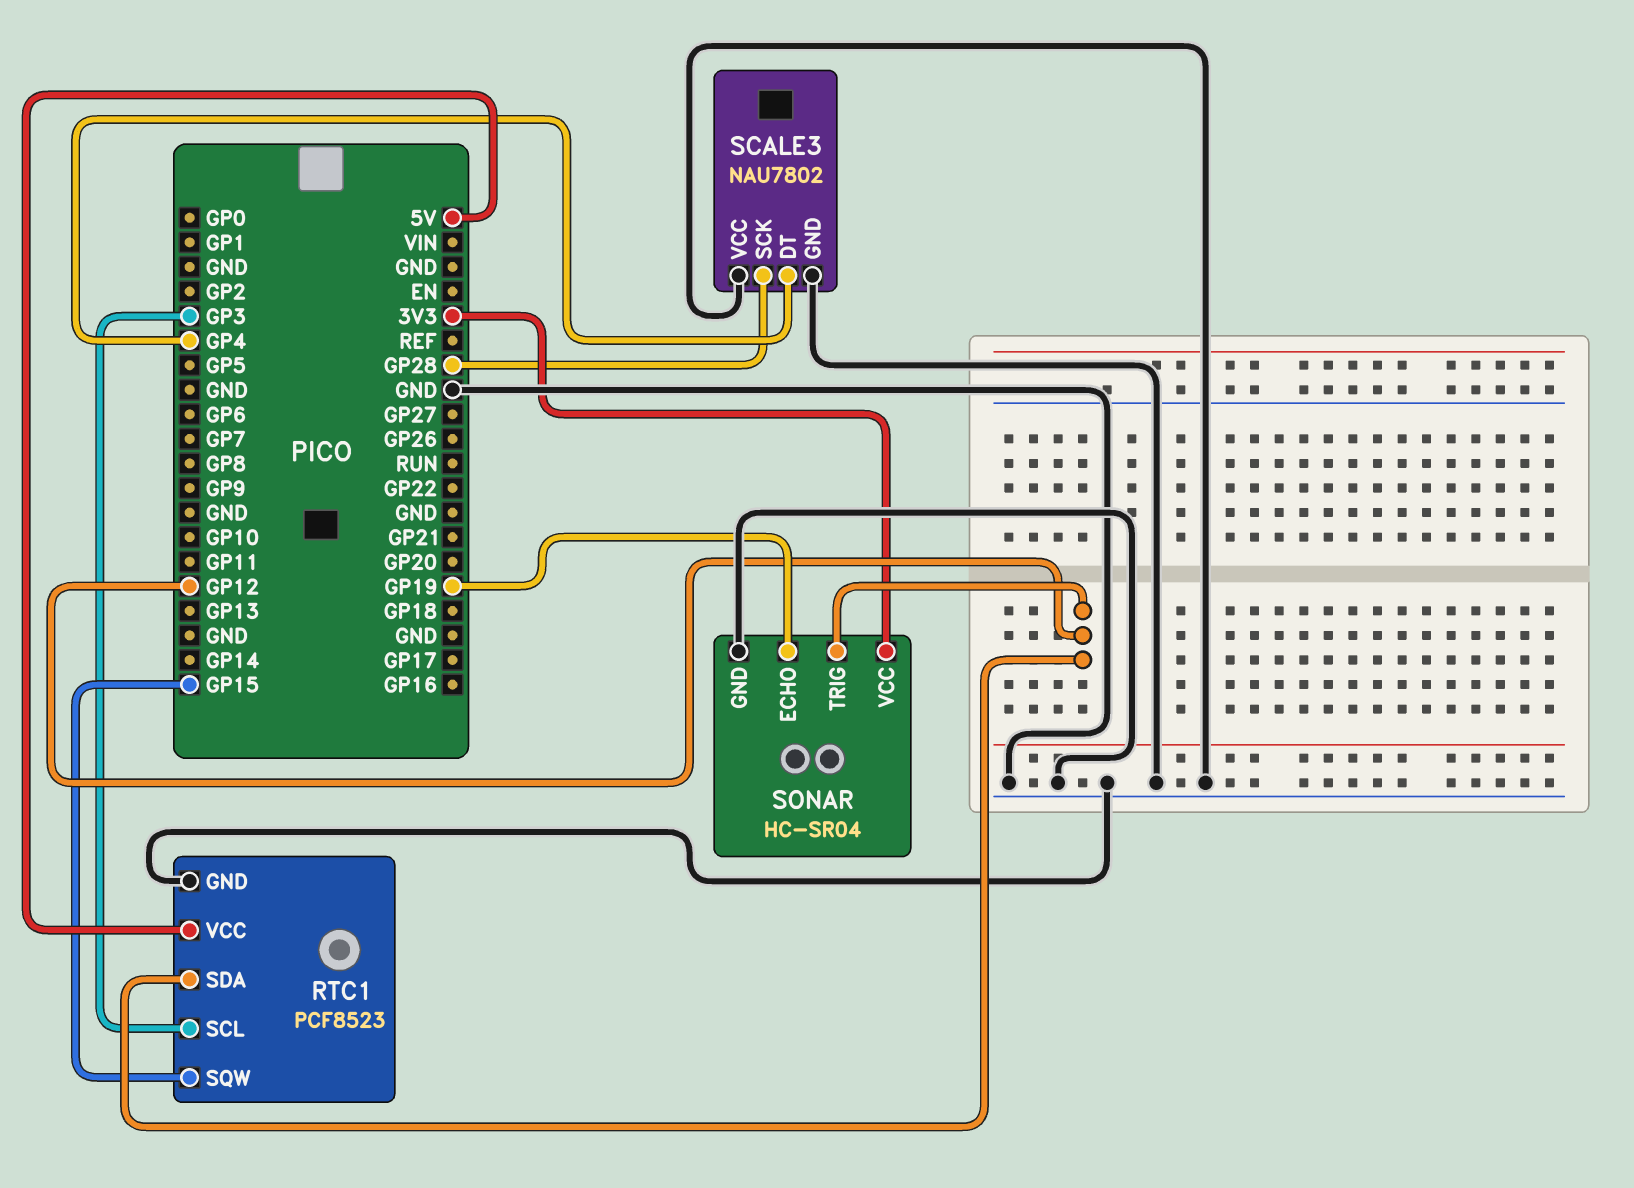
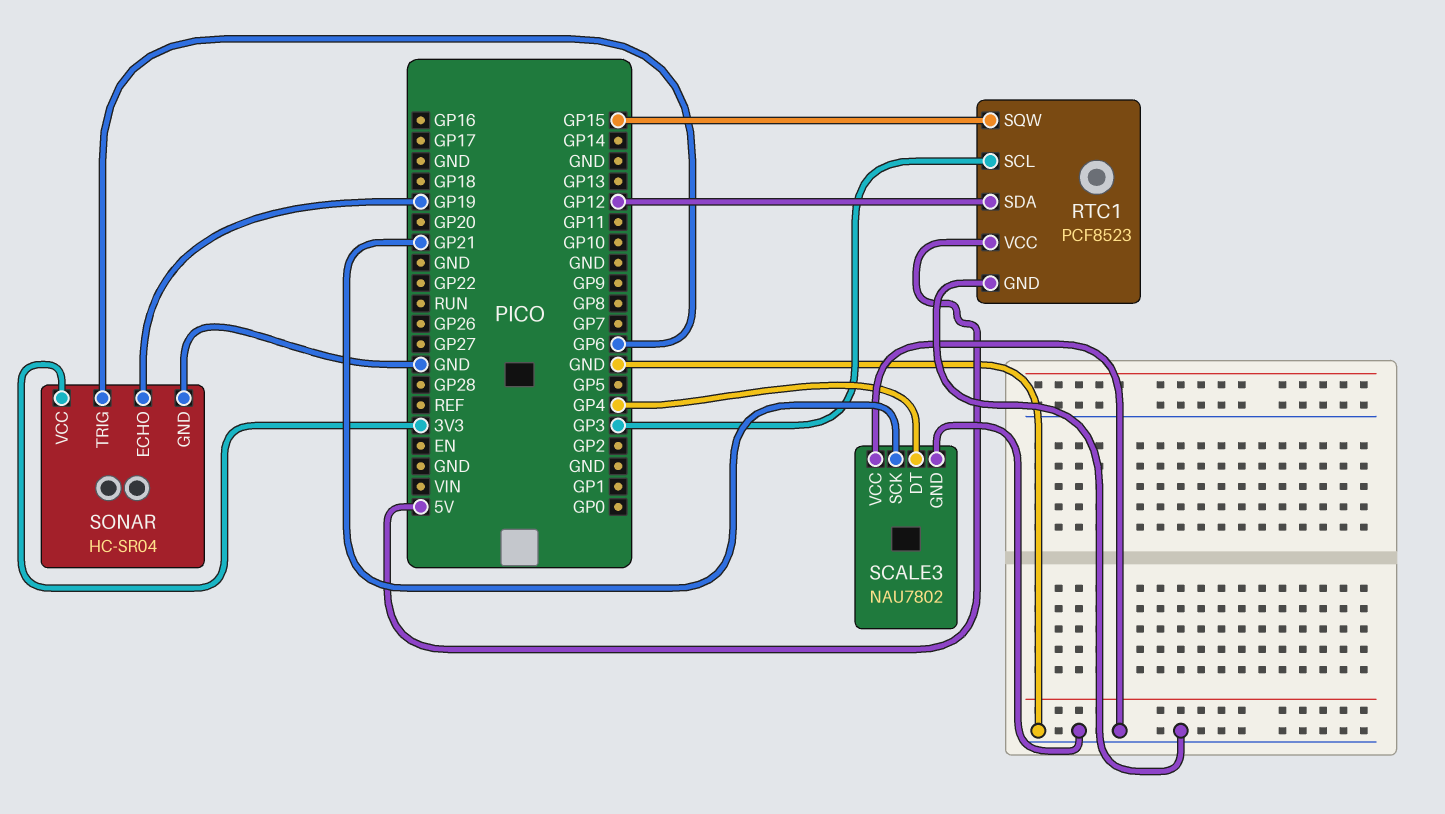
SCALE3 pin SCK: GP28 -> GP21
SONAR pin TRIG: GP12 -> GP6

